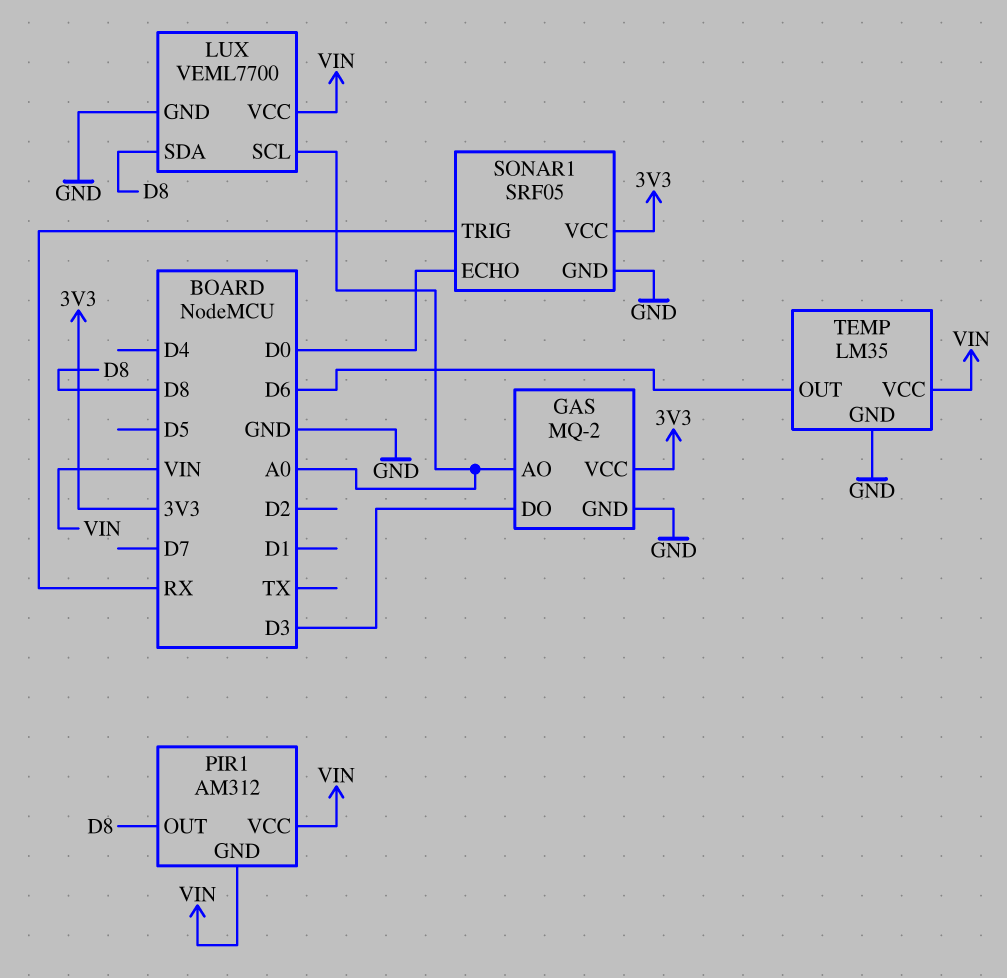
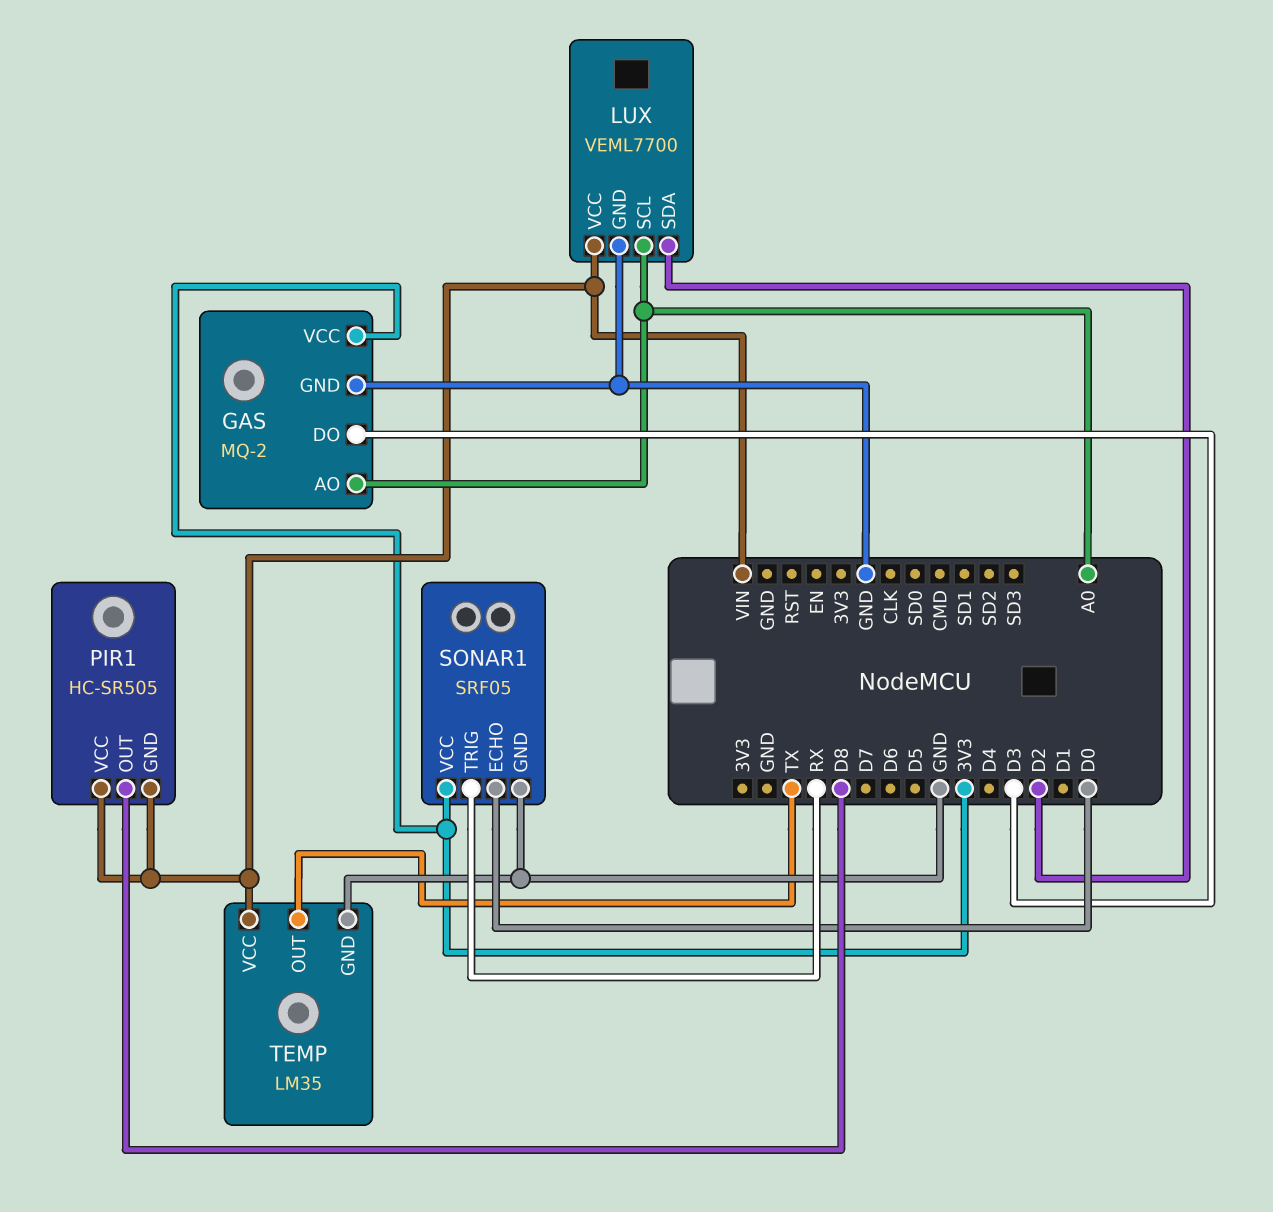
LUX pin SDA: D8 -> D2
PIR1: AM312 -> HC-SR505
TEMP pin OUT: D6 -> TX

